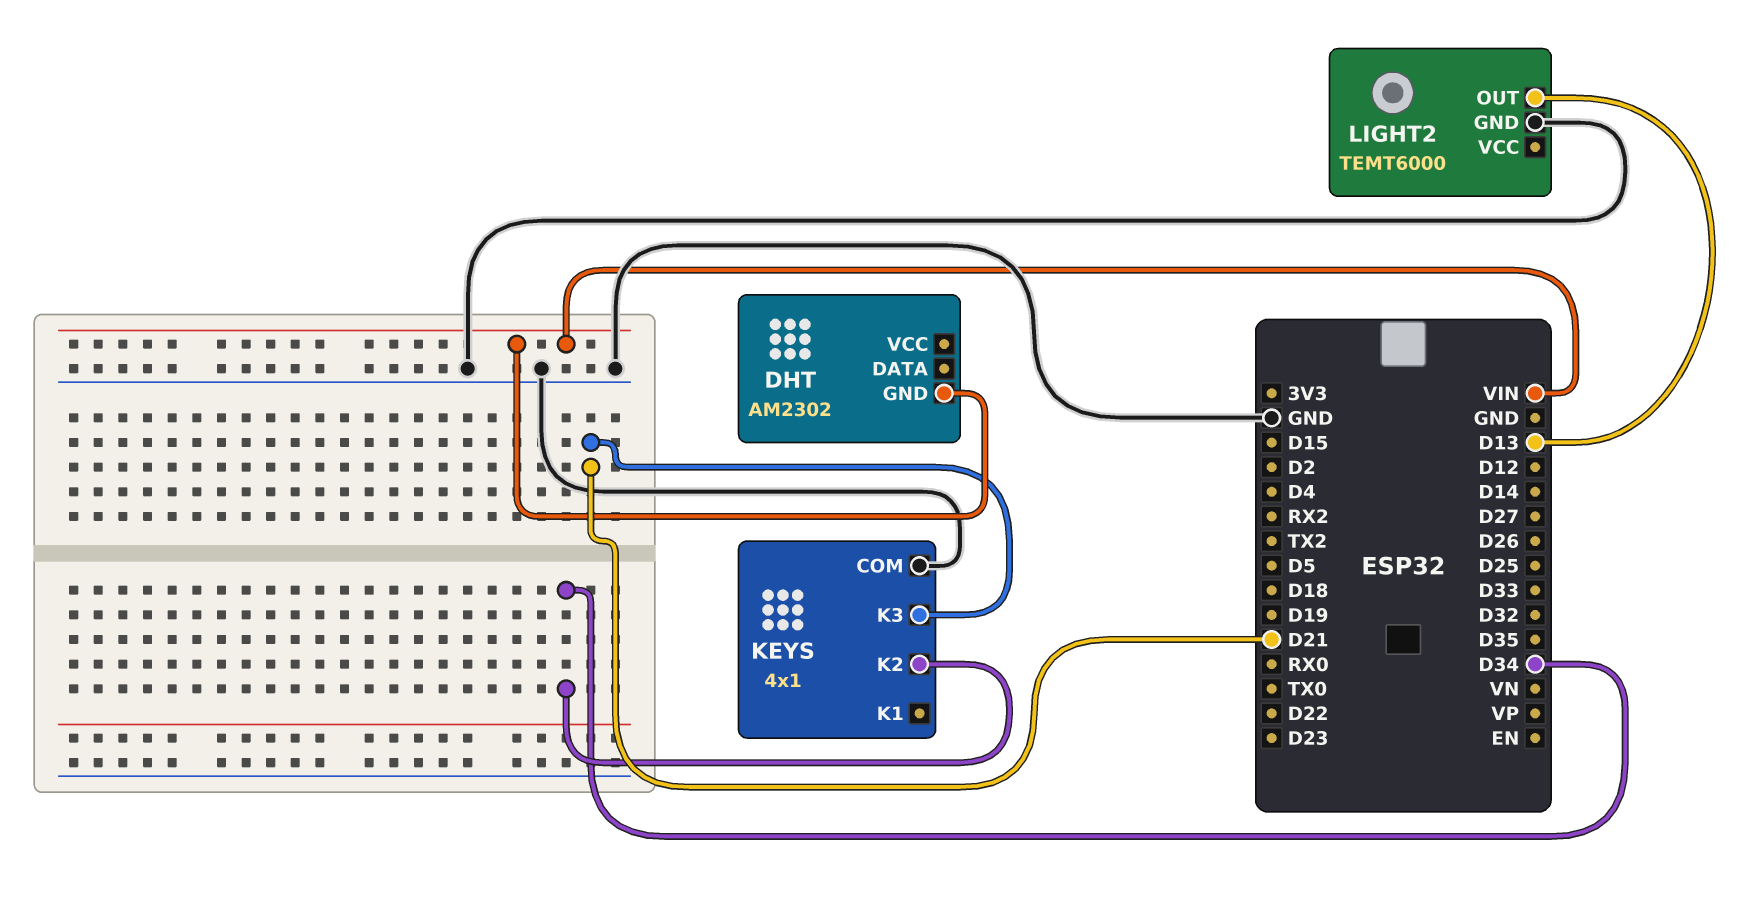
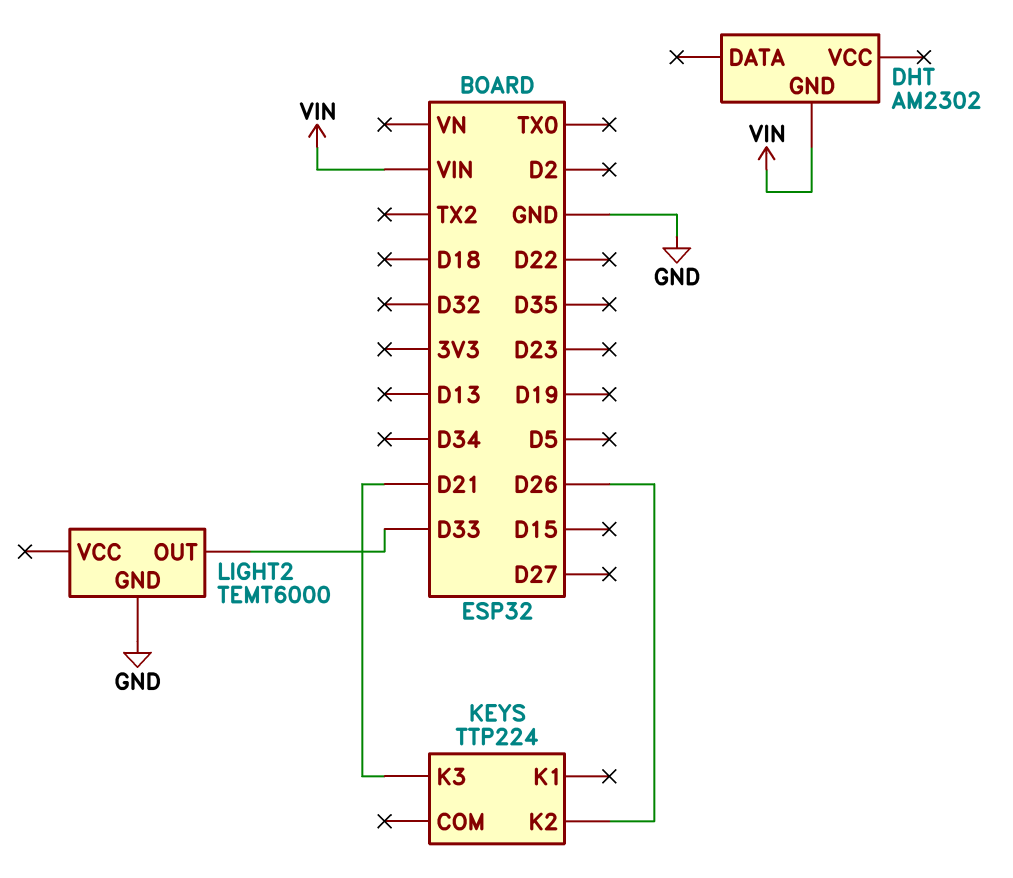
KEYS: 4x1 -> TTP224
KEYS pin COM: GND -> none
KEYS pin K2: D34 -> D26
LIGHT2 pin OUT: D13 -> D33

